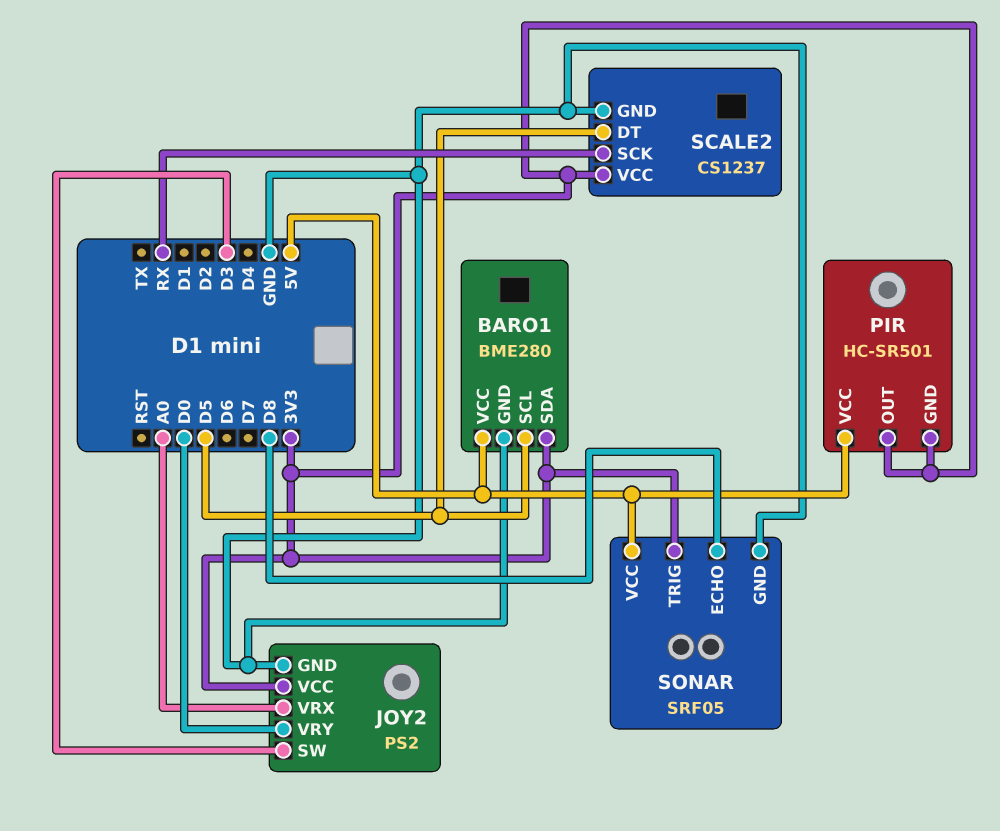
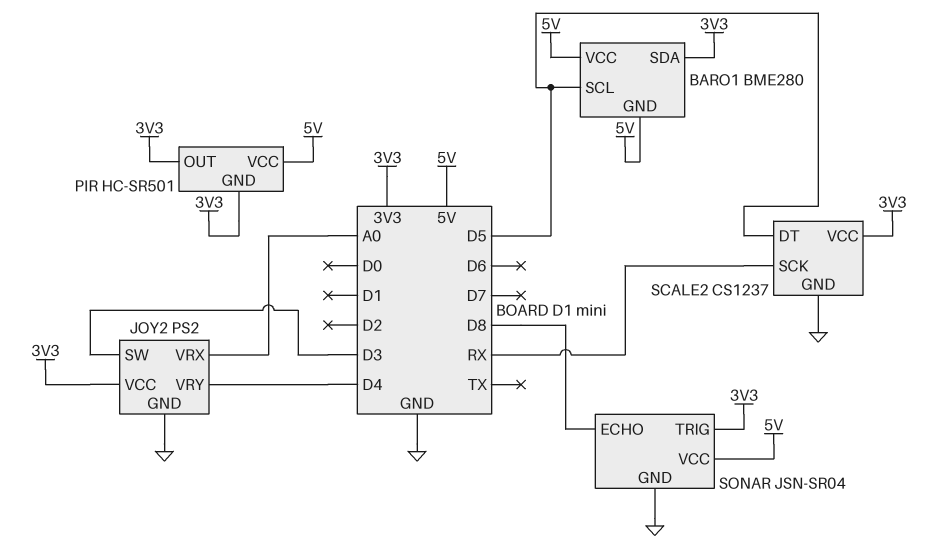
BARO1 pin GND: GND -> 5V
JOY2 pin VRY: D0 -> D4
SONAR: SRF05 -> JSN-SR04

